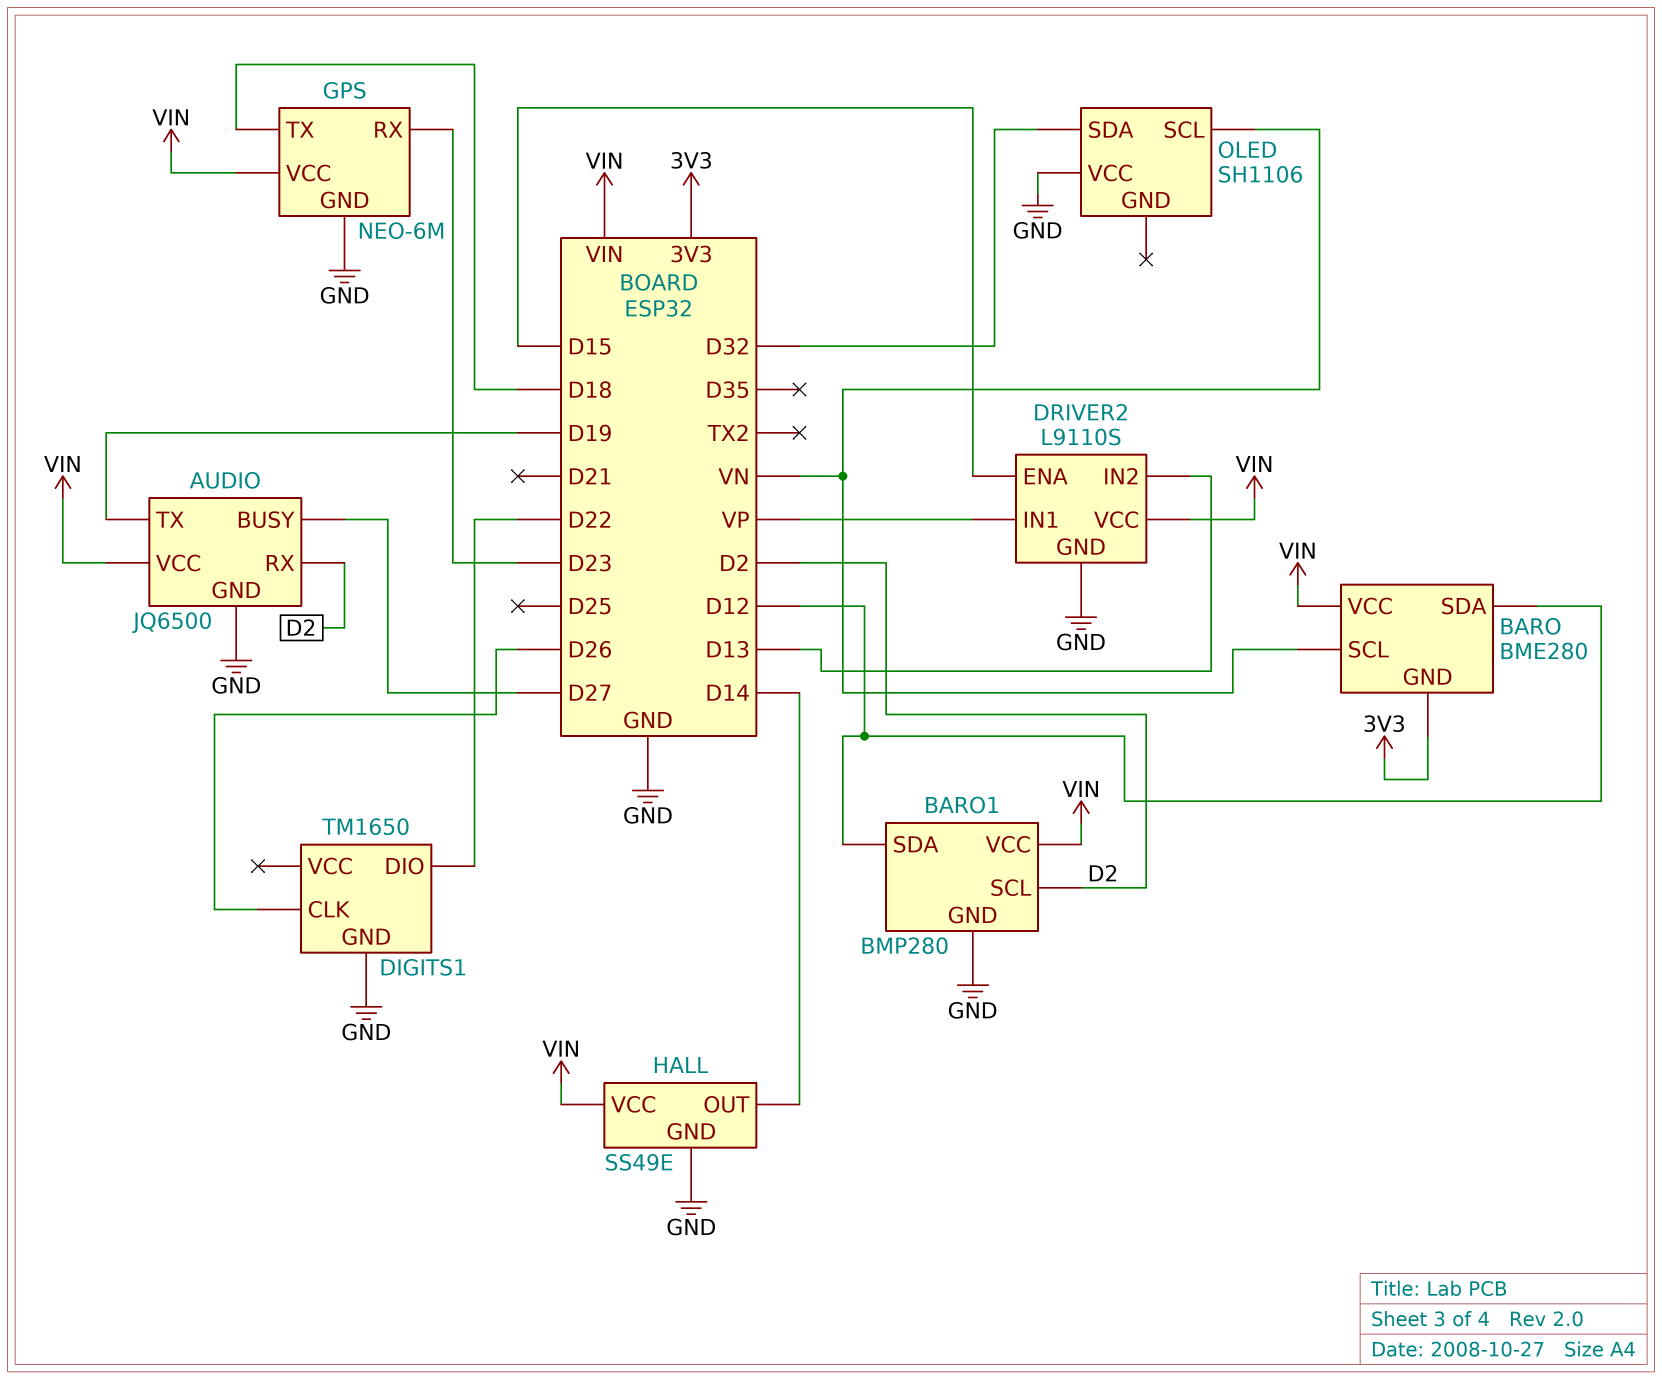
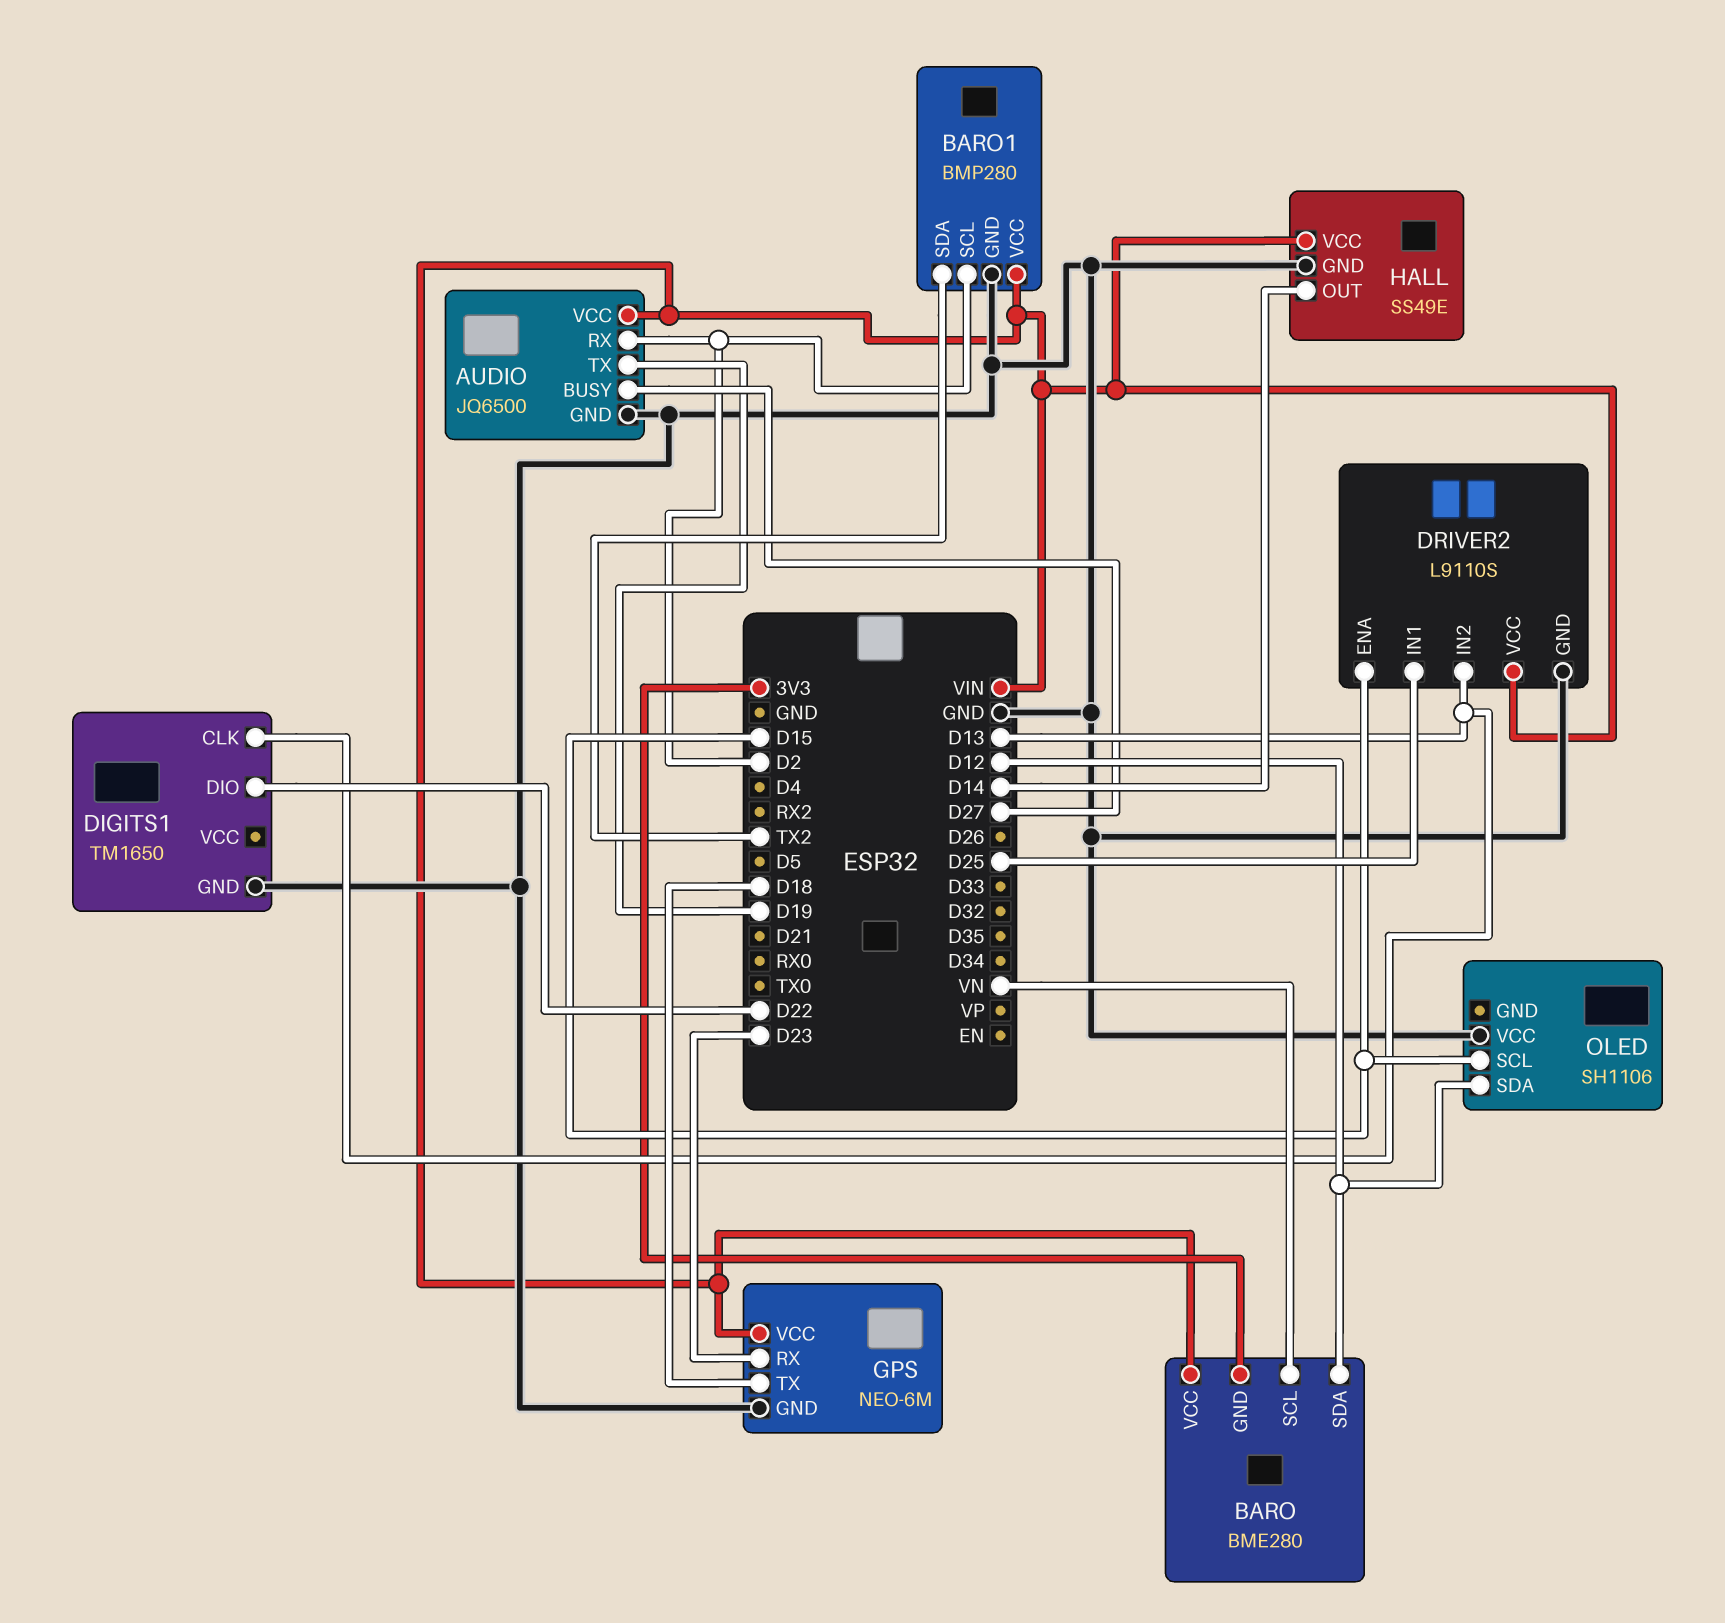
BARO1 pin SDA: D12 -> TX2
DIGITS1 pin CLK: D26 -> D13
DRIVER2 pin IN1: VP -> D25
OLED pin SCL: VN -> D15
OLED pin SDA: D32 -> D12

